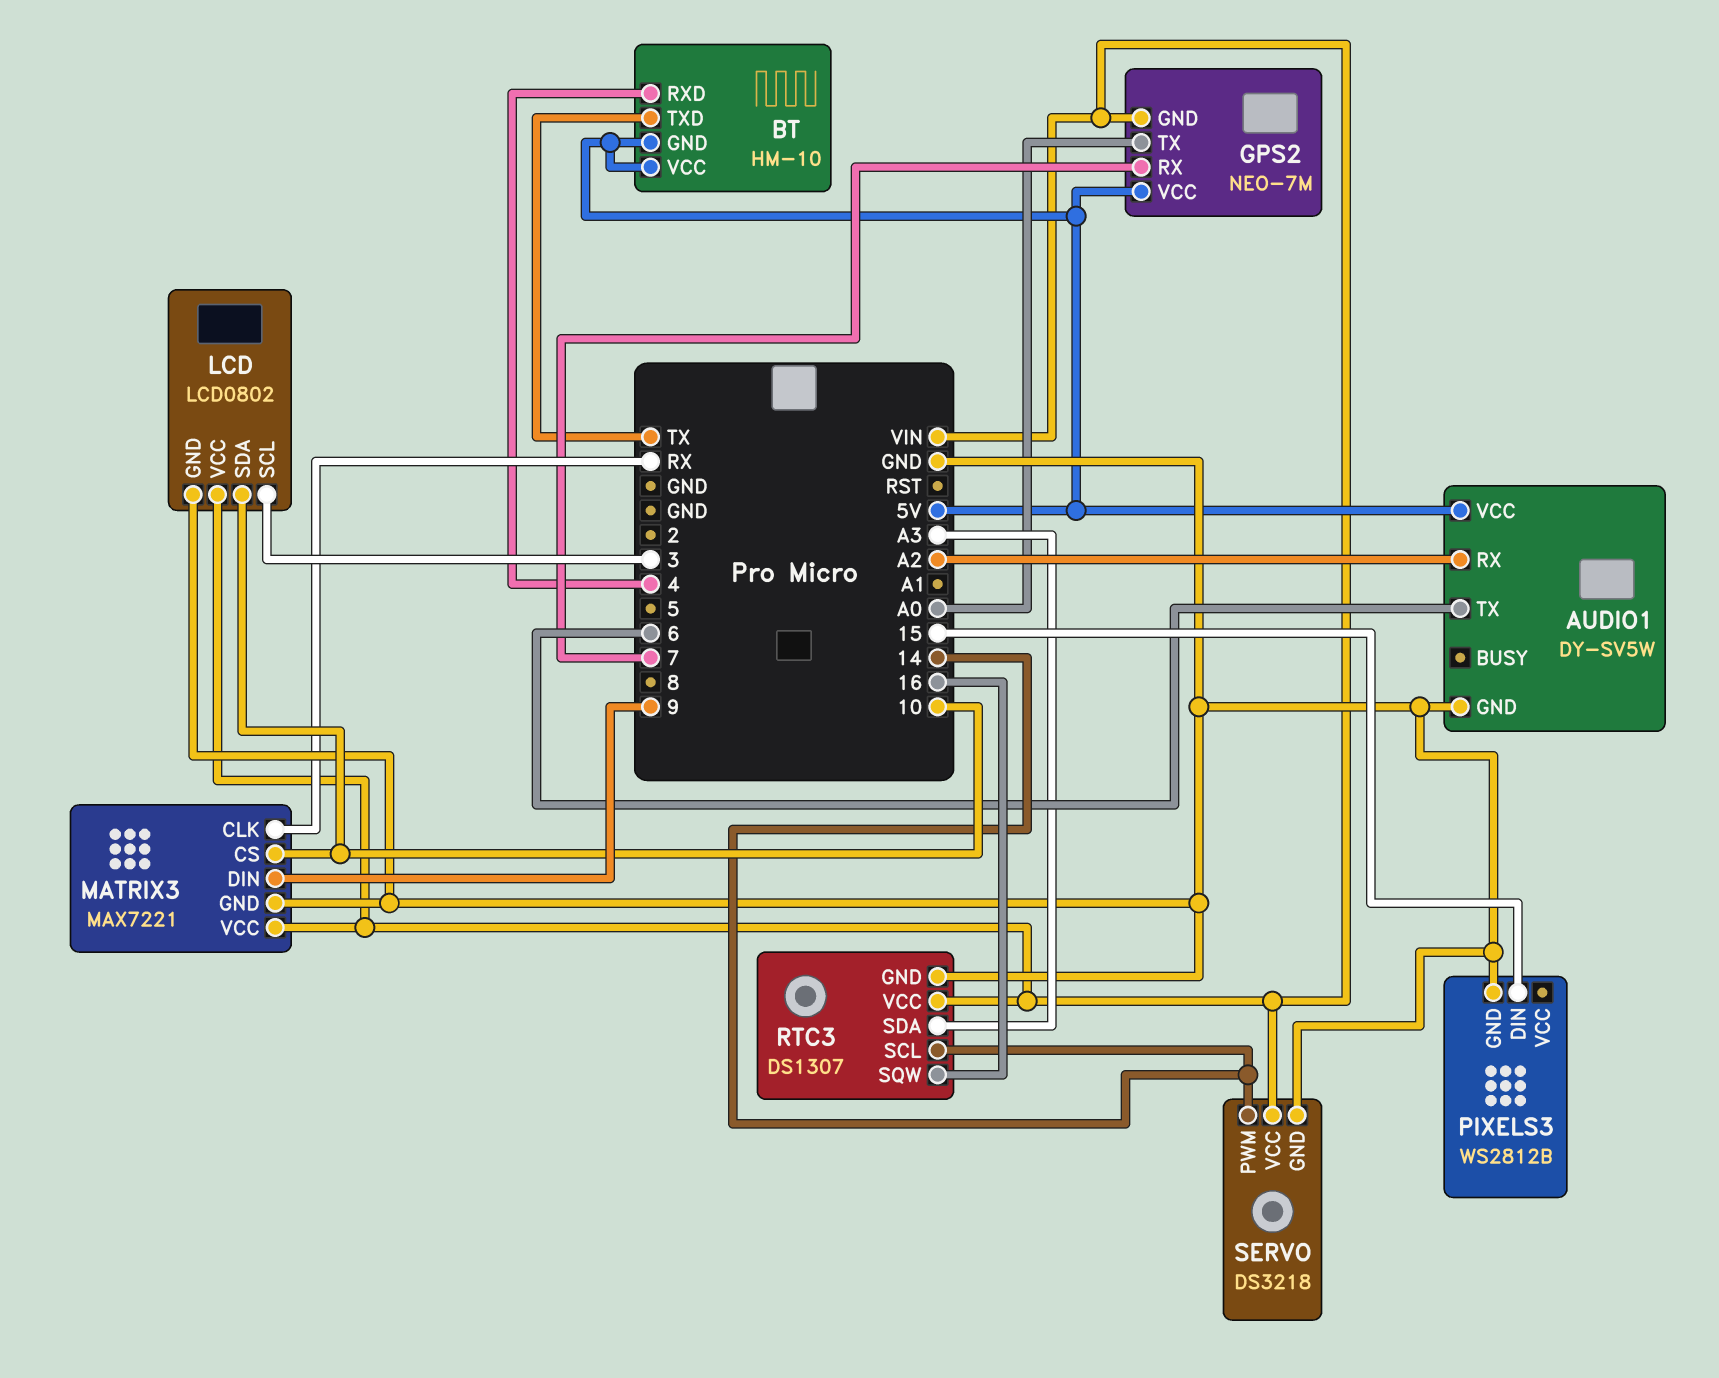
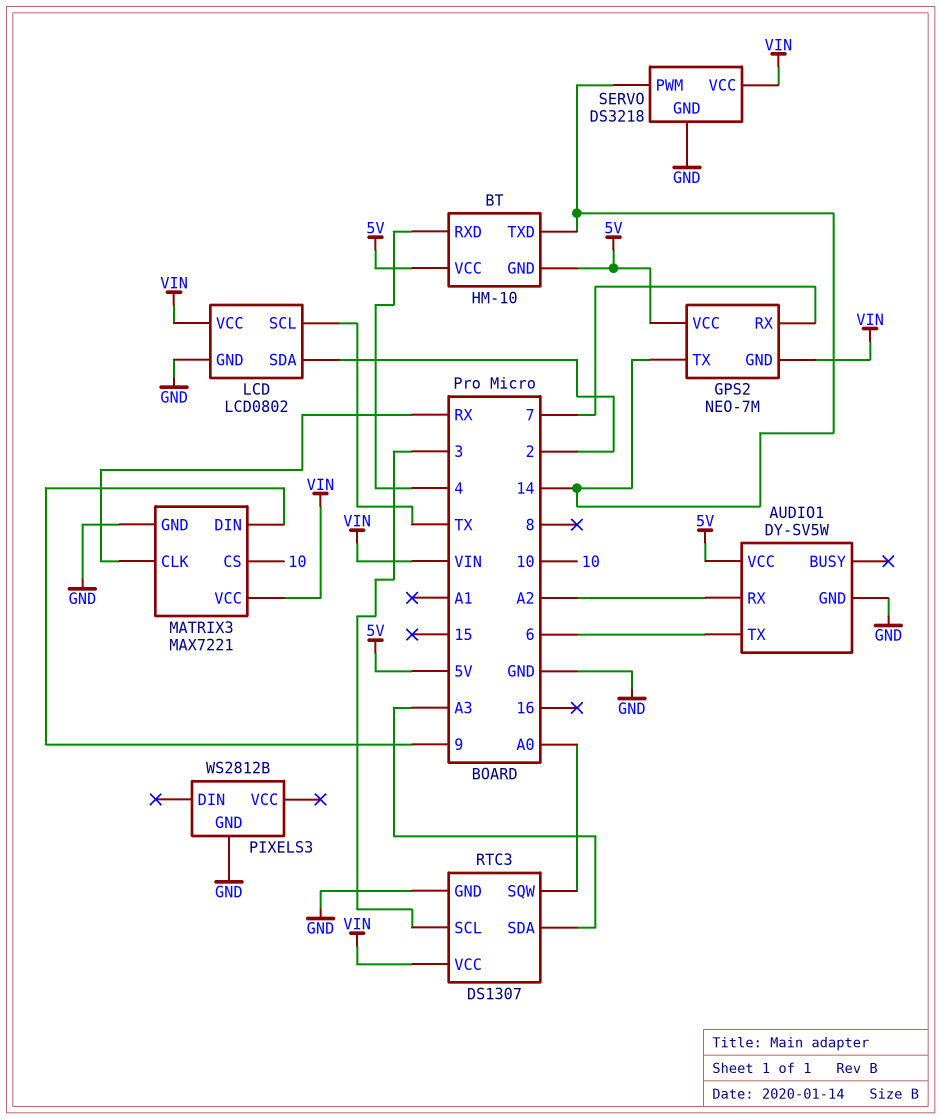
BT pin TXD: TX -> 14
GPS2 pin TX: A0 -> 14
LCD pin SCL: 3 -> TX
LCD pin SDA: 10 -> 2
PIXELS3 pin DIN: 15 -> none
RTC3 pin SCL: 14 -> 3
RTC3 pin SQW: 16 -> A0

